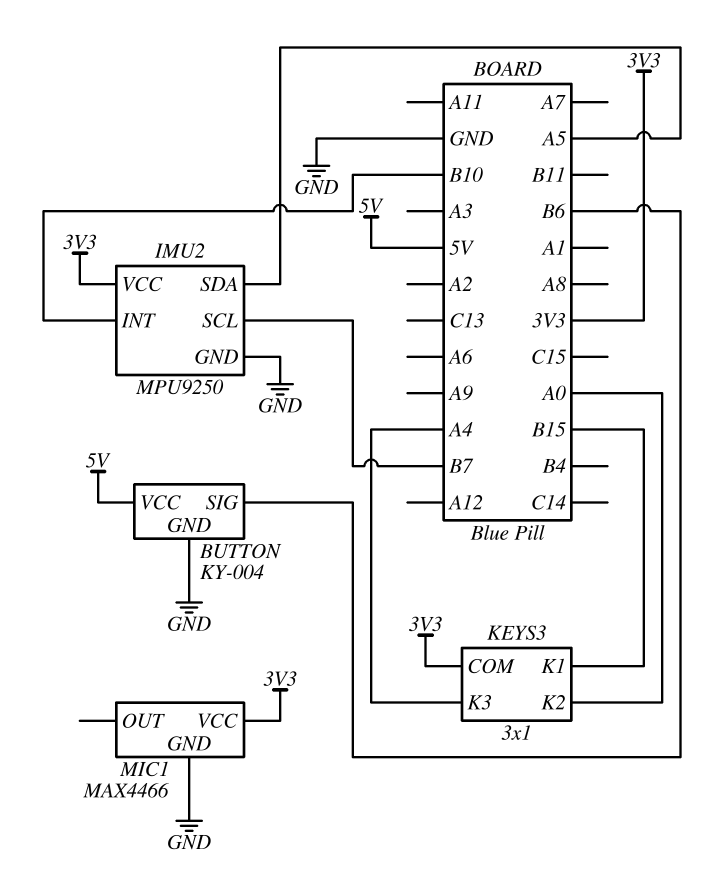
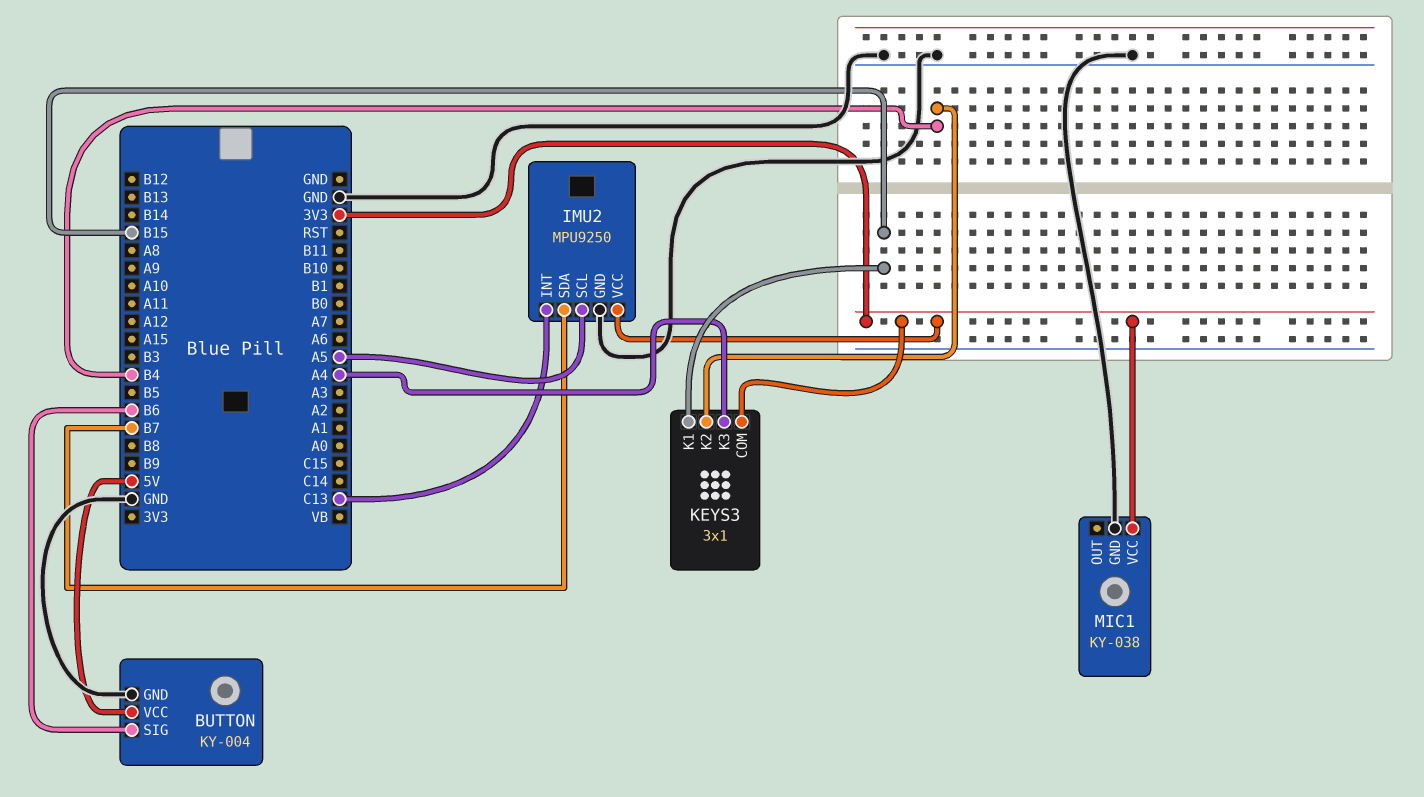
IMU2 pin INT: B10 -> C13
IMU2 pin SCL: B7 -> A5
IMU2 pin SDA: A5 -> B7
KEYS3 pin K2: A0 -> B4
MIC1: MAX4466 -> KY-038

